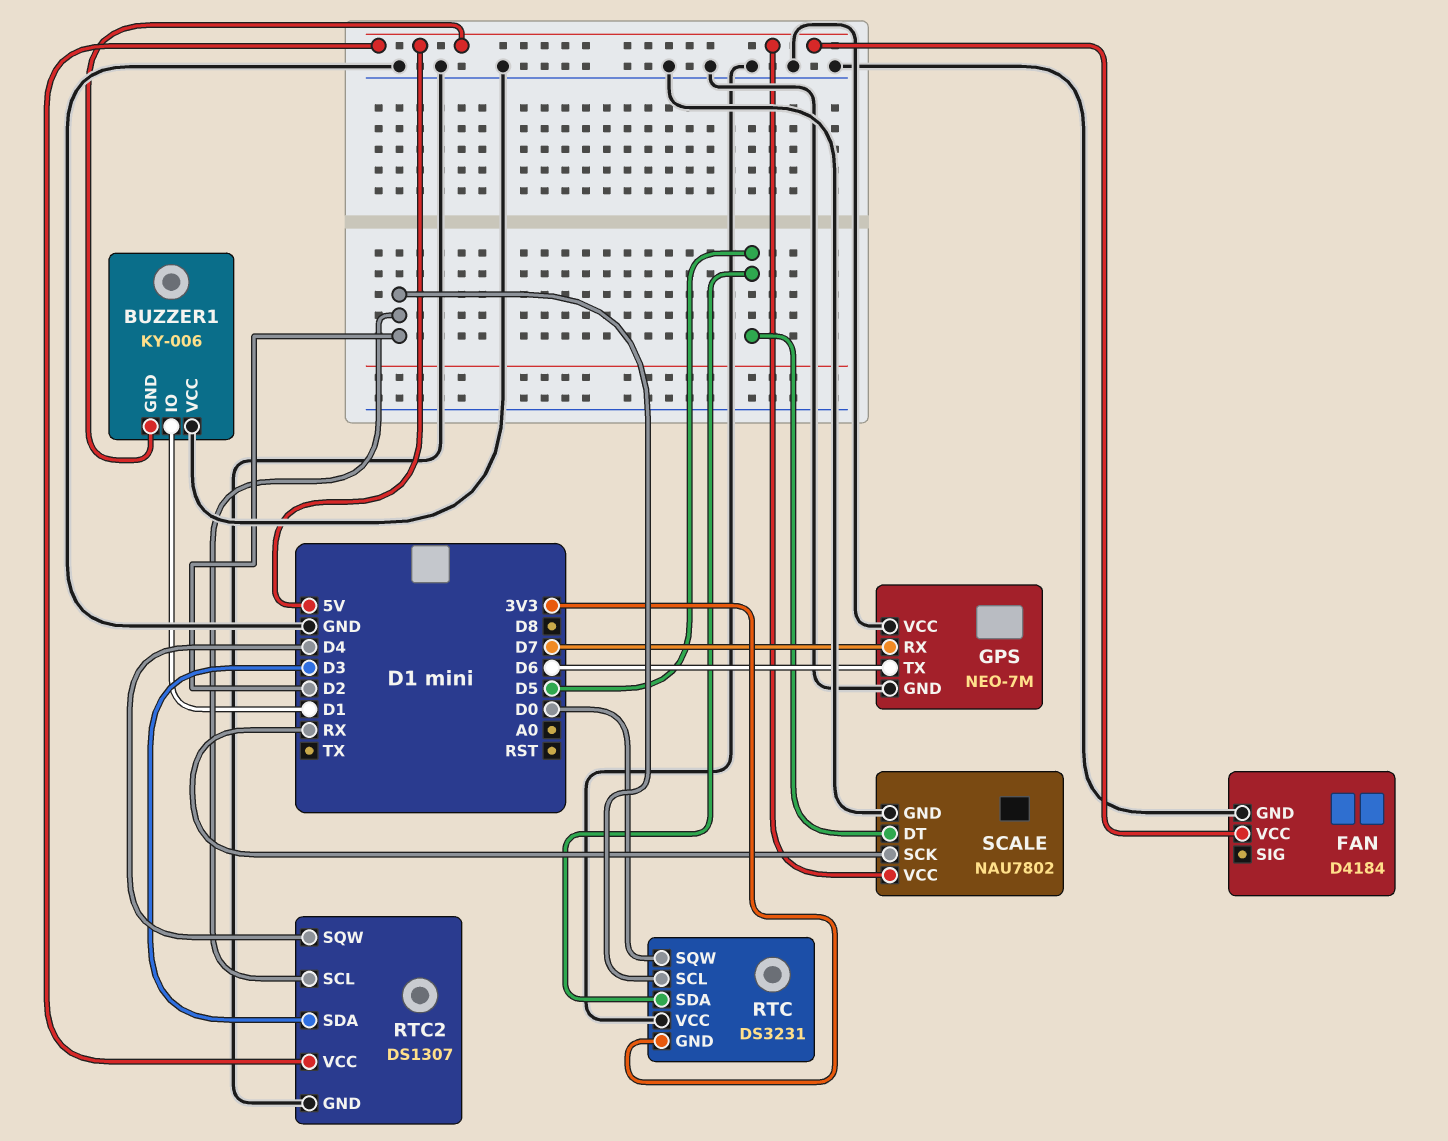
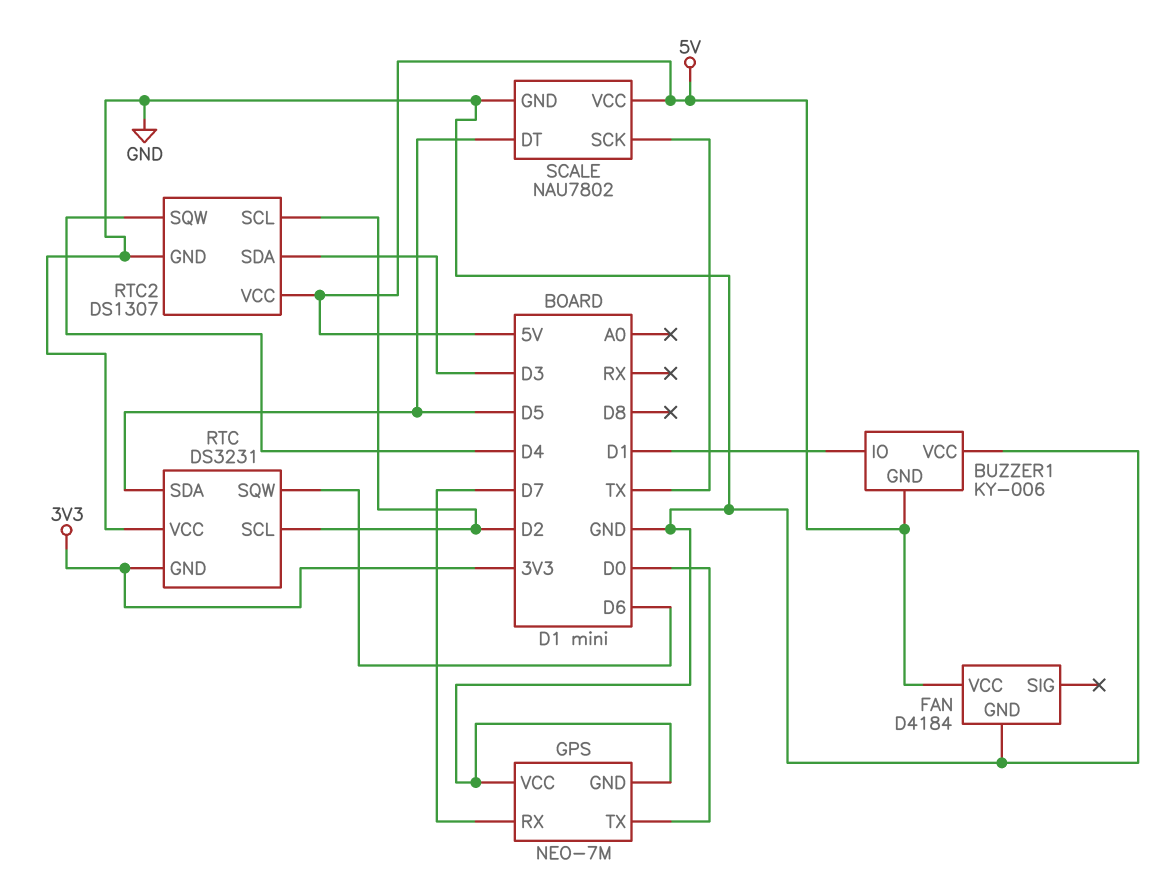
GPS pin TX: D6 -> D0
RTC pin SQW: D0 -> D6
SCALE pin SCK: RX -> TX

